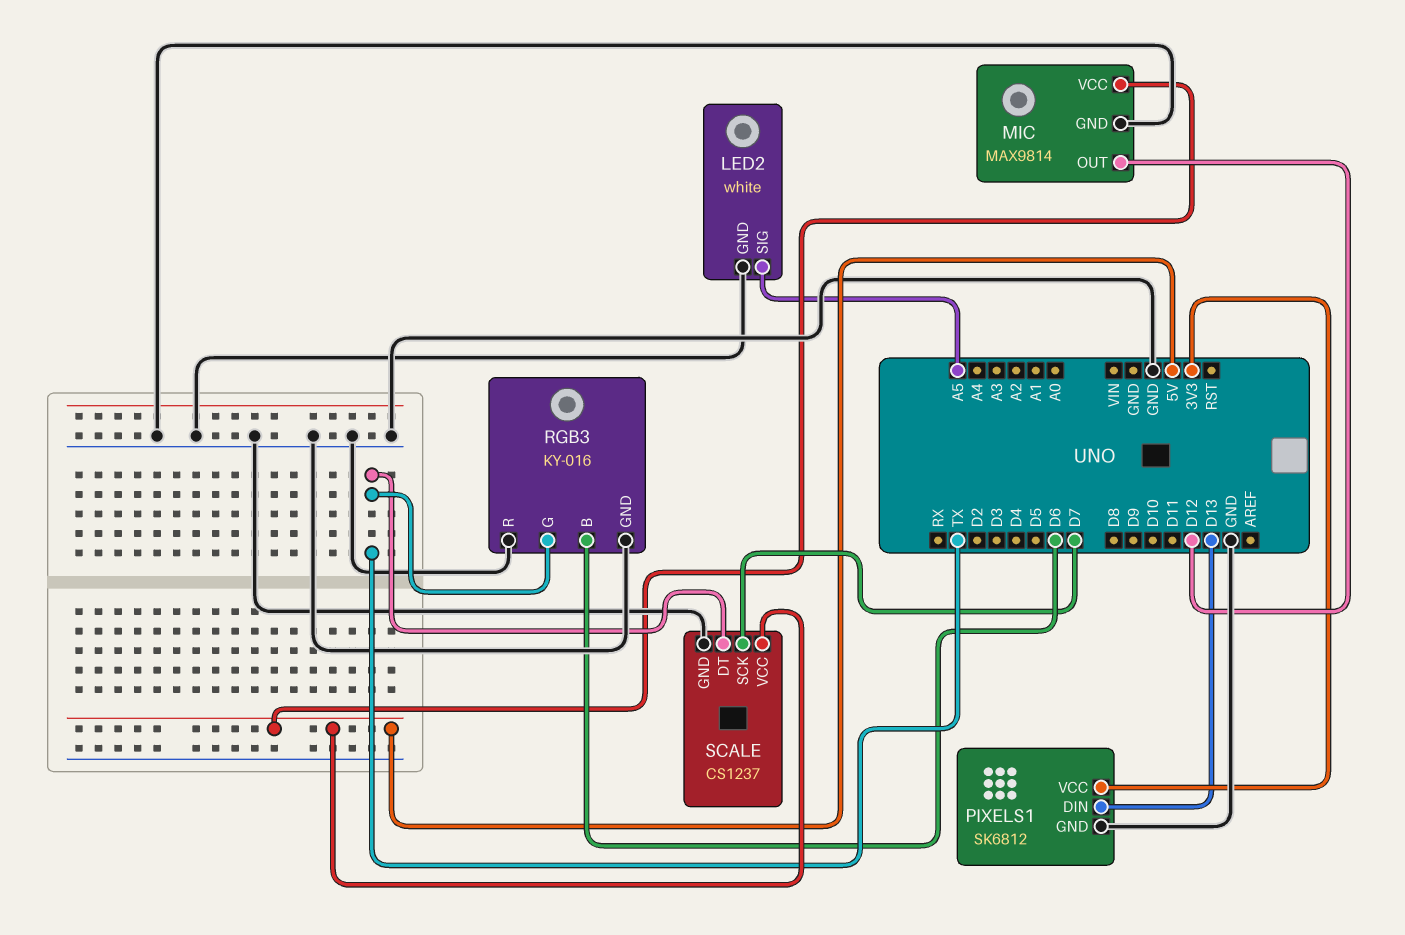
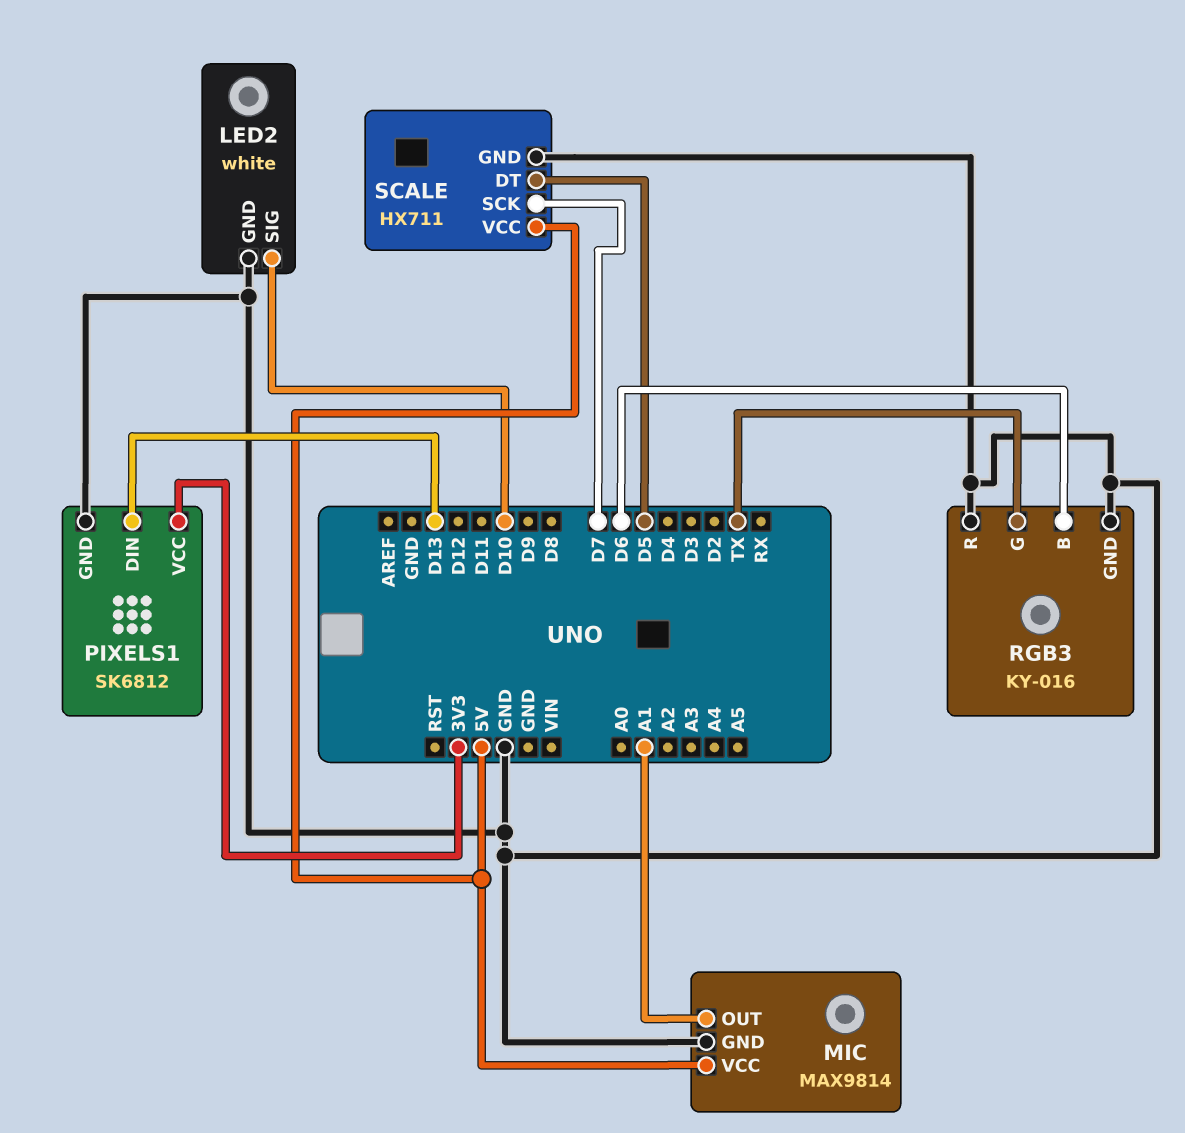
LED2 pin SIG: A5 -> D10
MIC pin OUT: D12 -> A1
SCALE: CS1237 -> HX711
SCALE pin DT: TX -> D5

